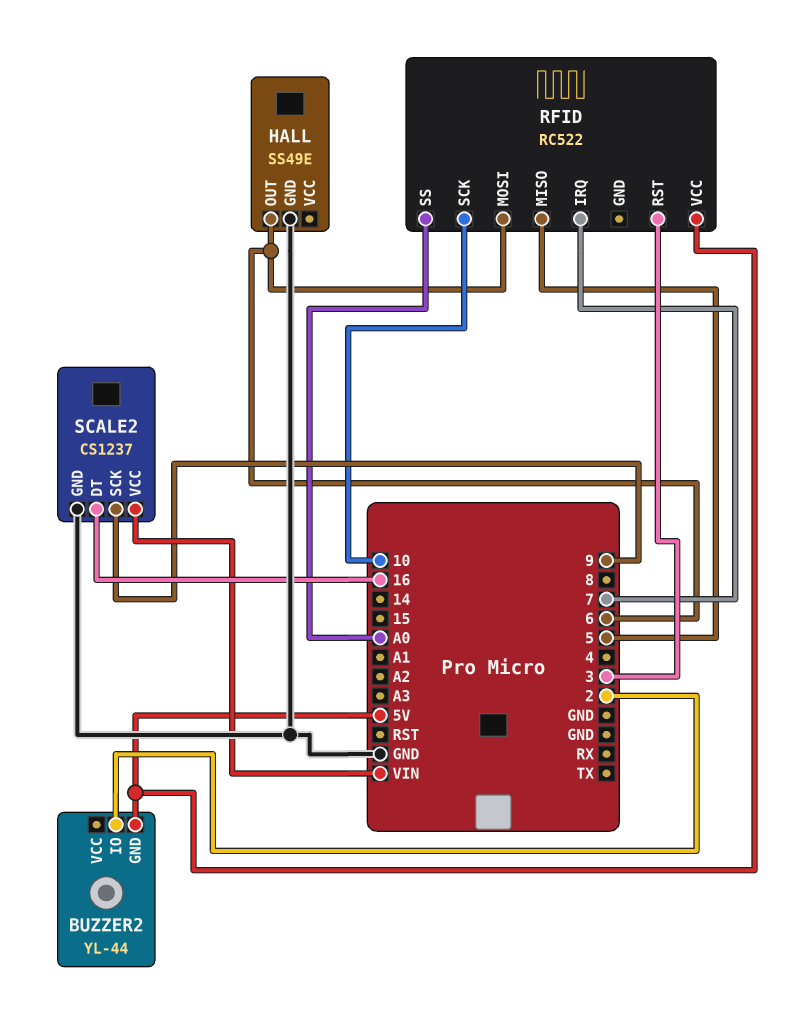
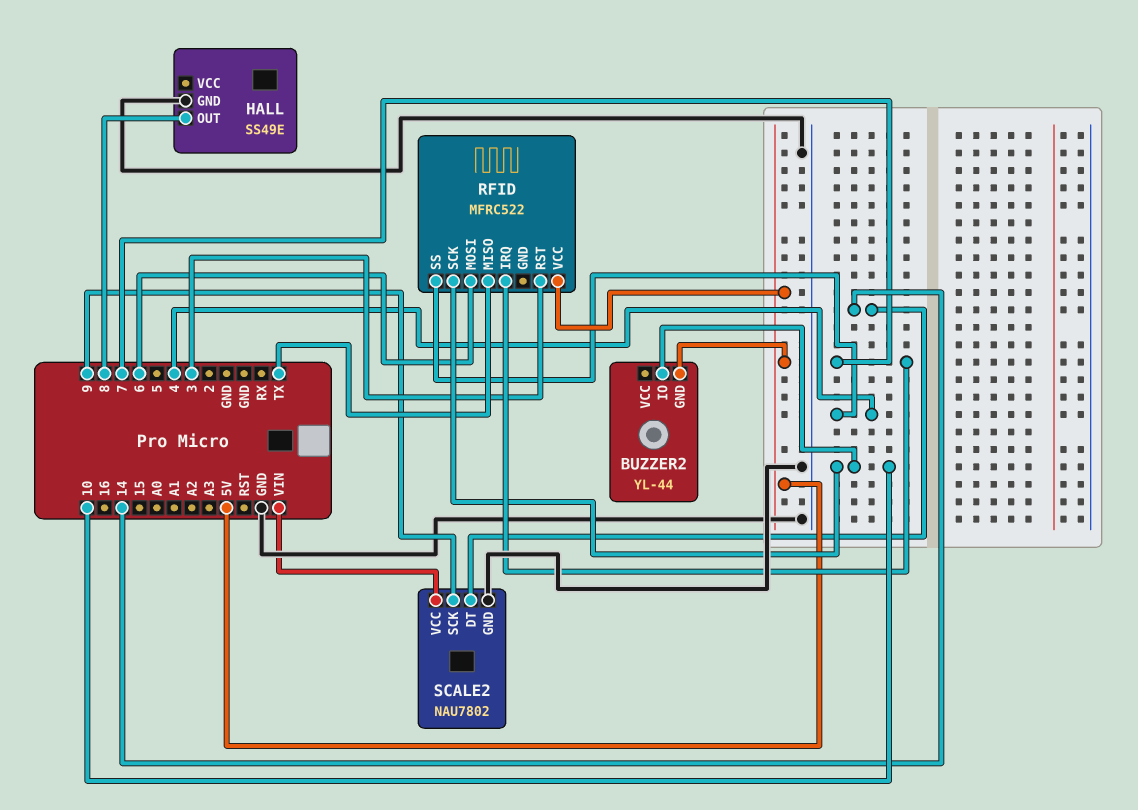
BUZZER2 pin IO: 2 -> 10
HALL pin OUT: 6 -> 8
RFID: RC522 -> MFRC522
RFID pin MISO: 5 -> TX
RFID pin SS: A0 -> 4
SCALE2: CS1237 -> NAU7802
SCALE2 pin DT: 16 -> 14

